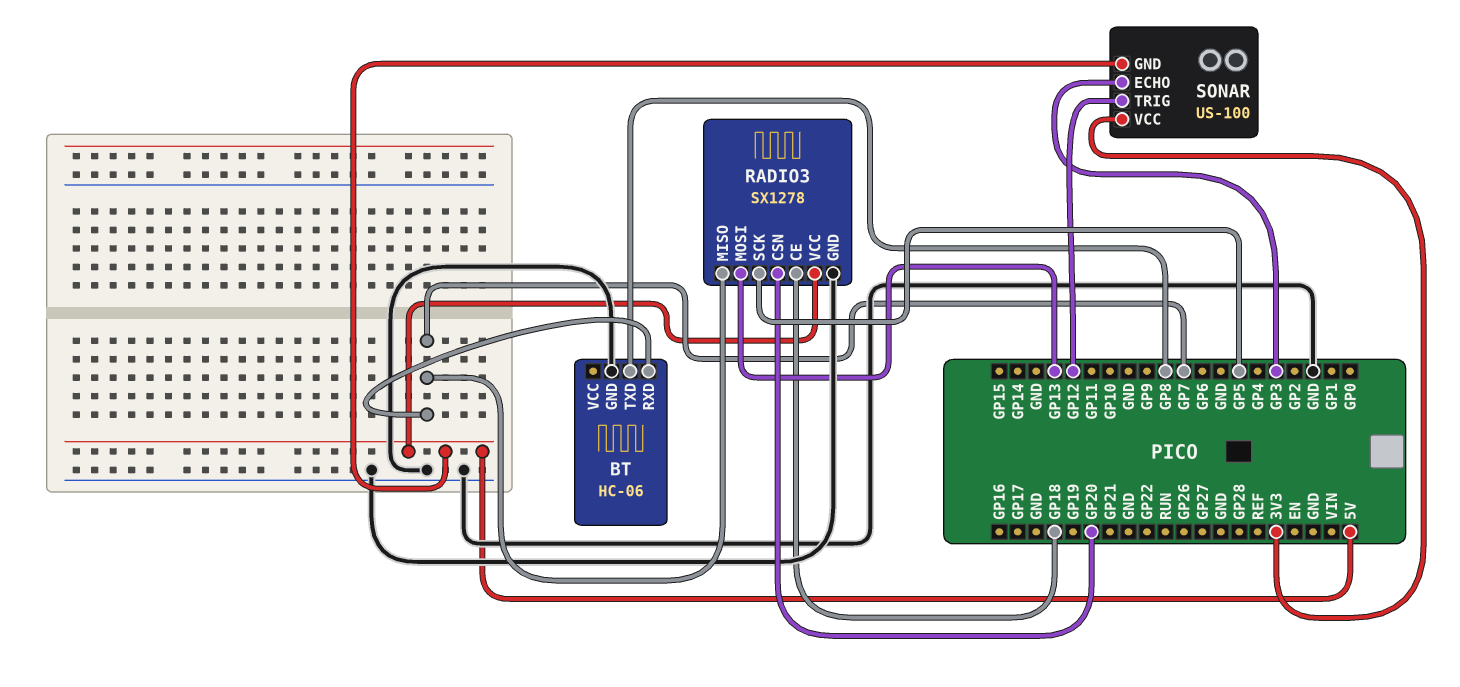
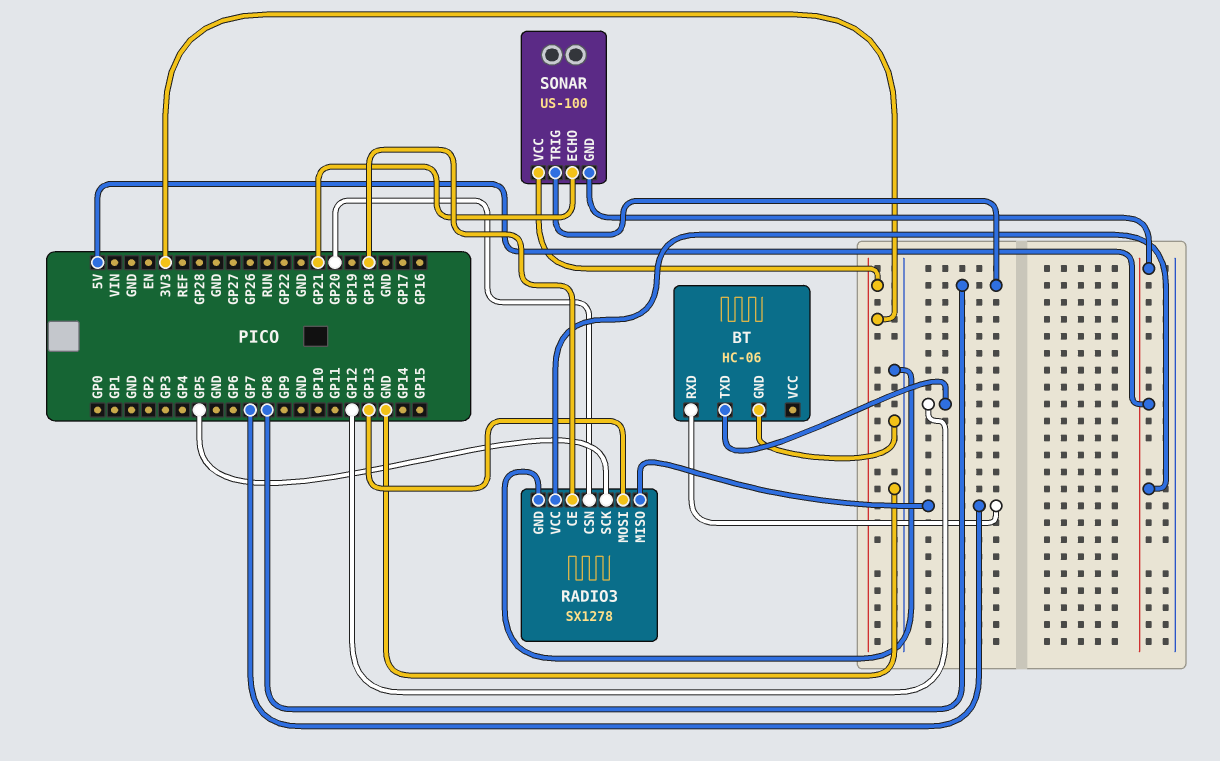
BT pin TXD: GP8 -> GP12
SONAR pin ECHO: GP3 -> GP21
SONAR pin TRIG: GP12 -> GP8

